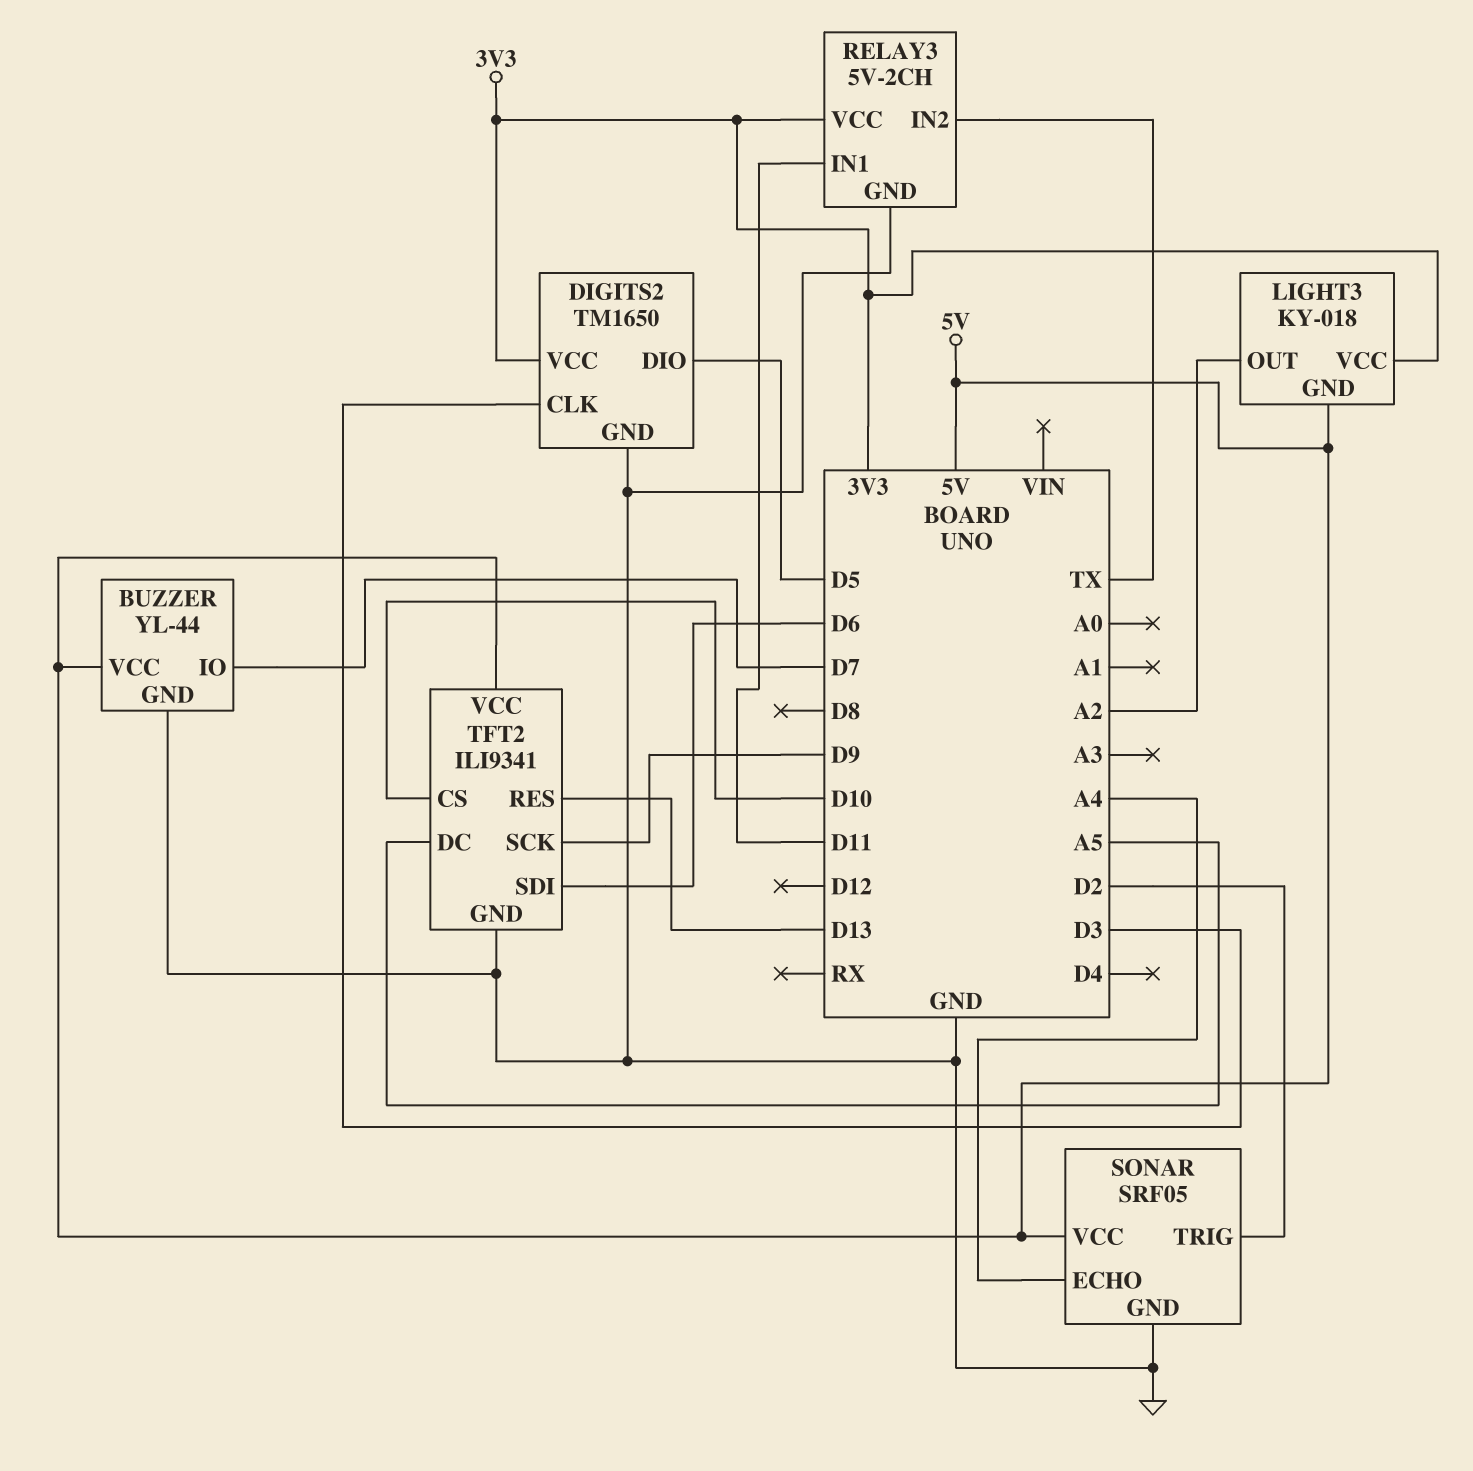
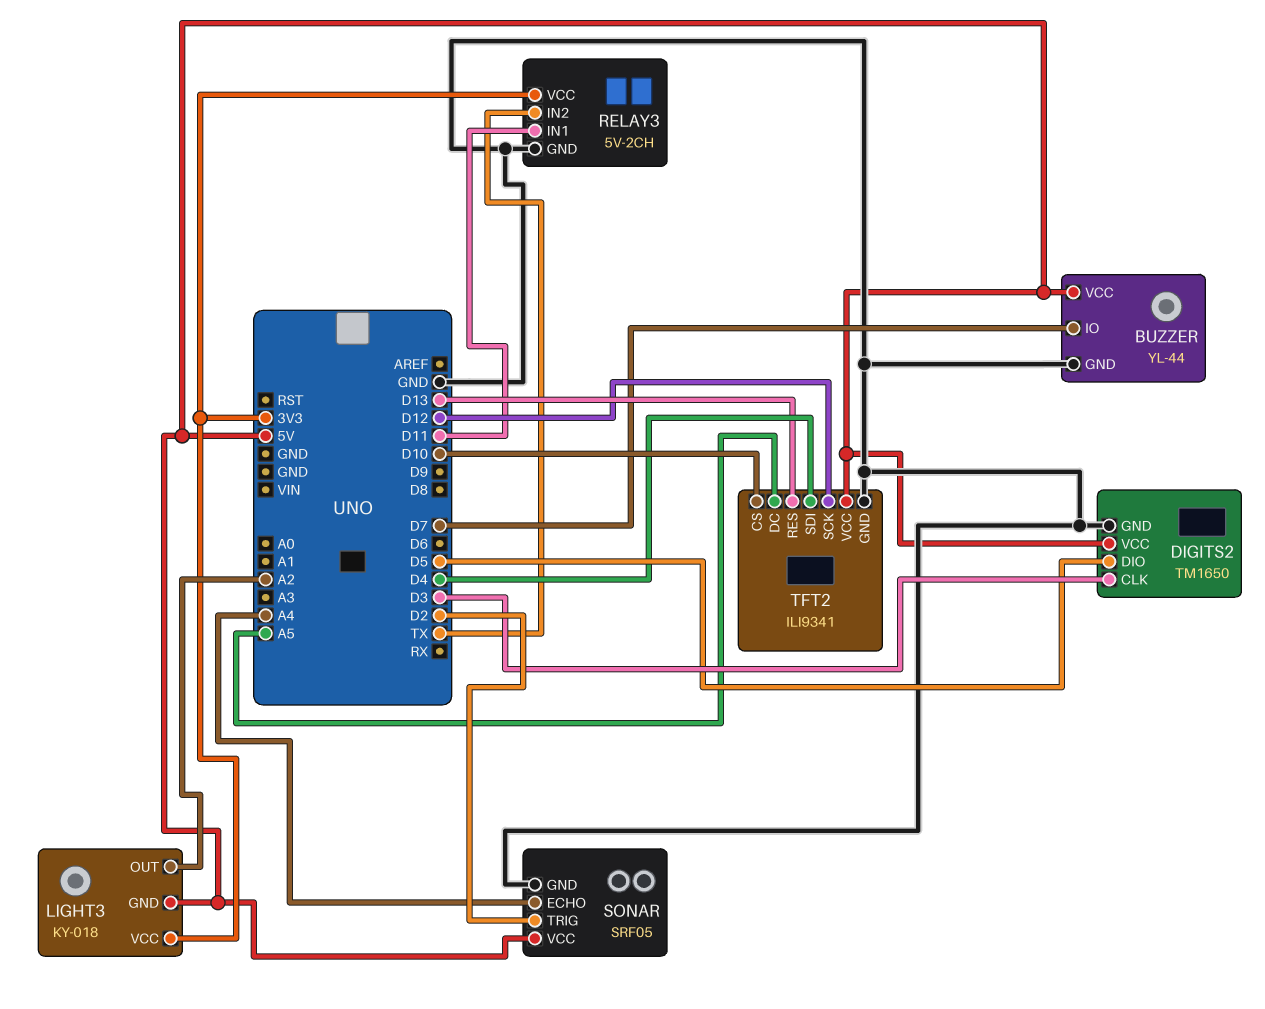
DIGITS2 pin VCC: 3V3 -> 5V
TFT2 pin SCK: D9 -> D12
TFT2 pin SDI: D6 -> D4

